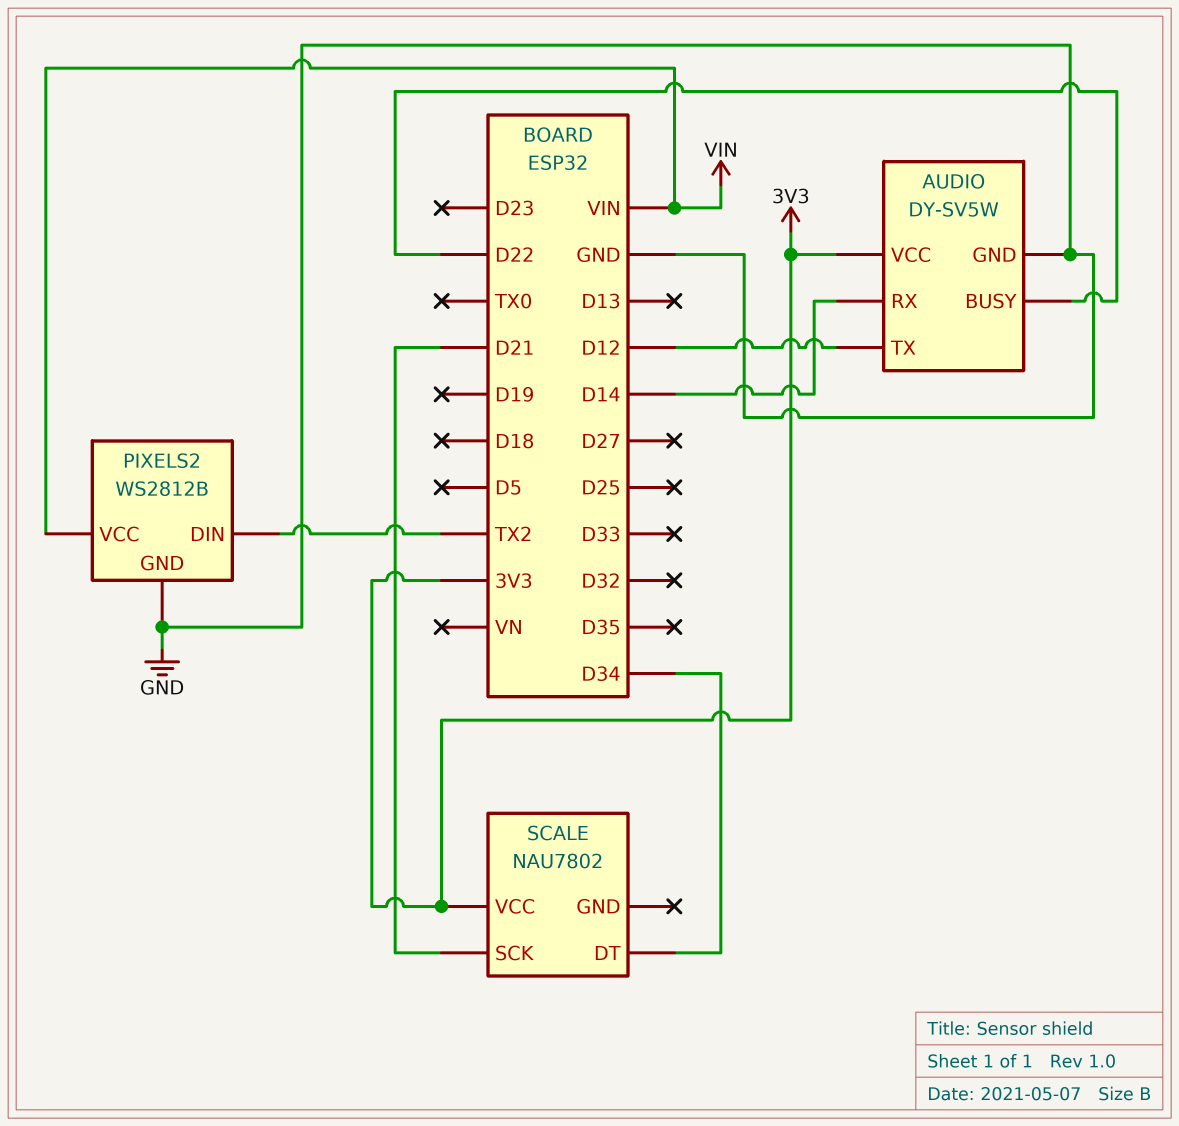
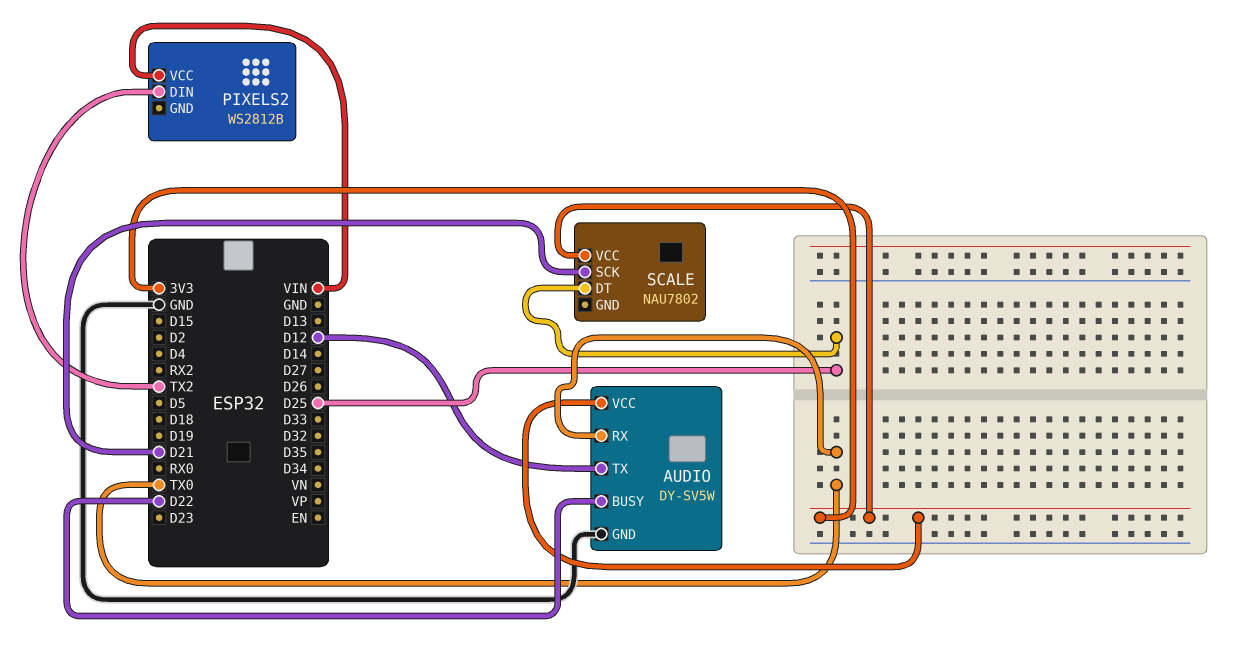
AUDIO pin RX: D14 -> TX0
PIXELS2 pin GND: GND -> none
SCALE pin DT: D34 -> D25

